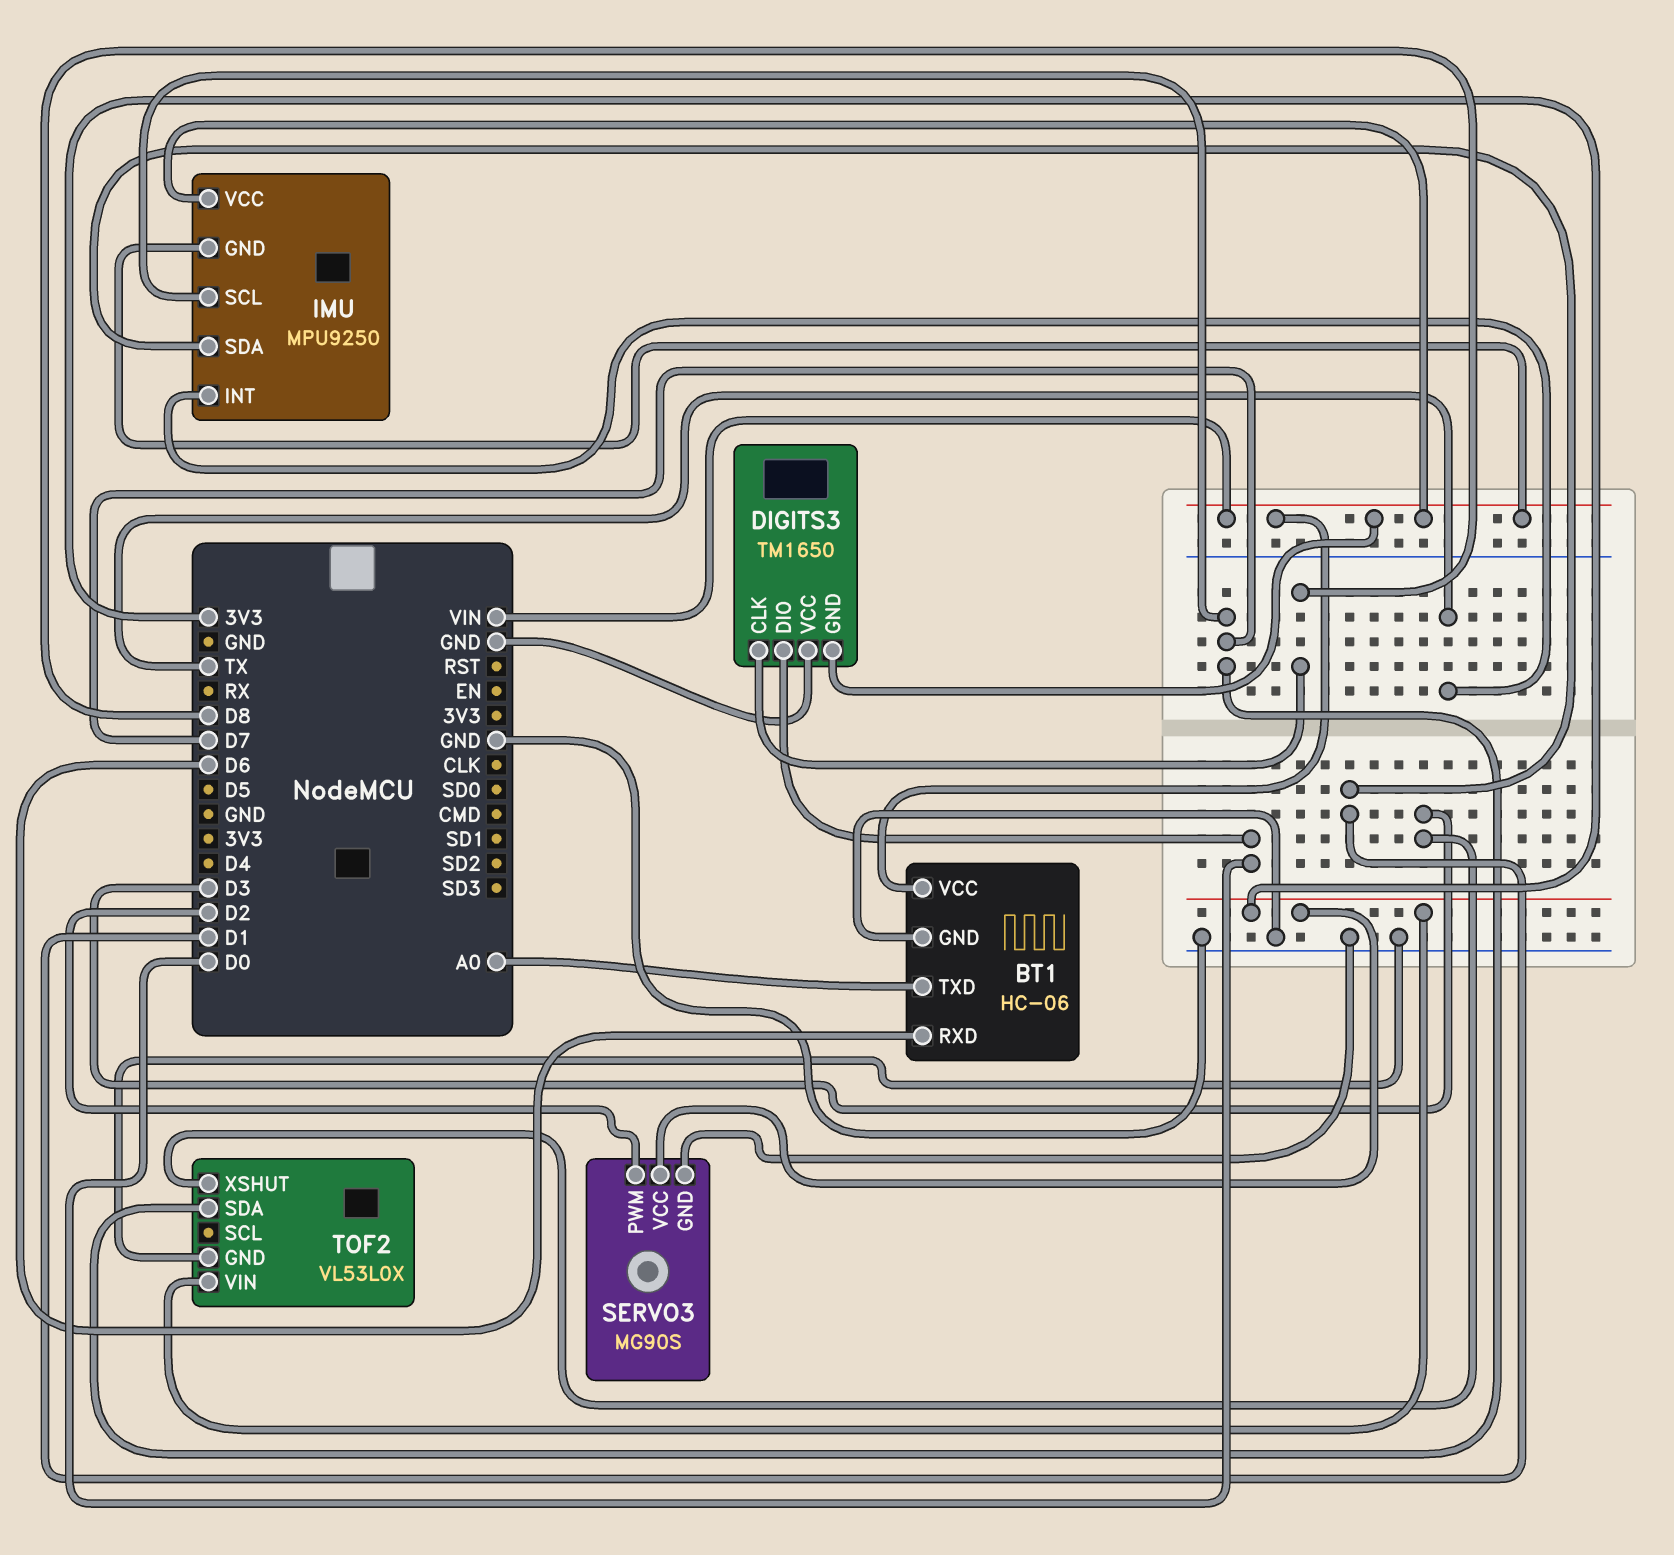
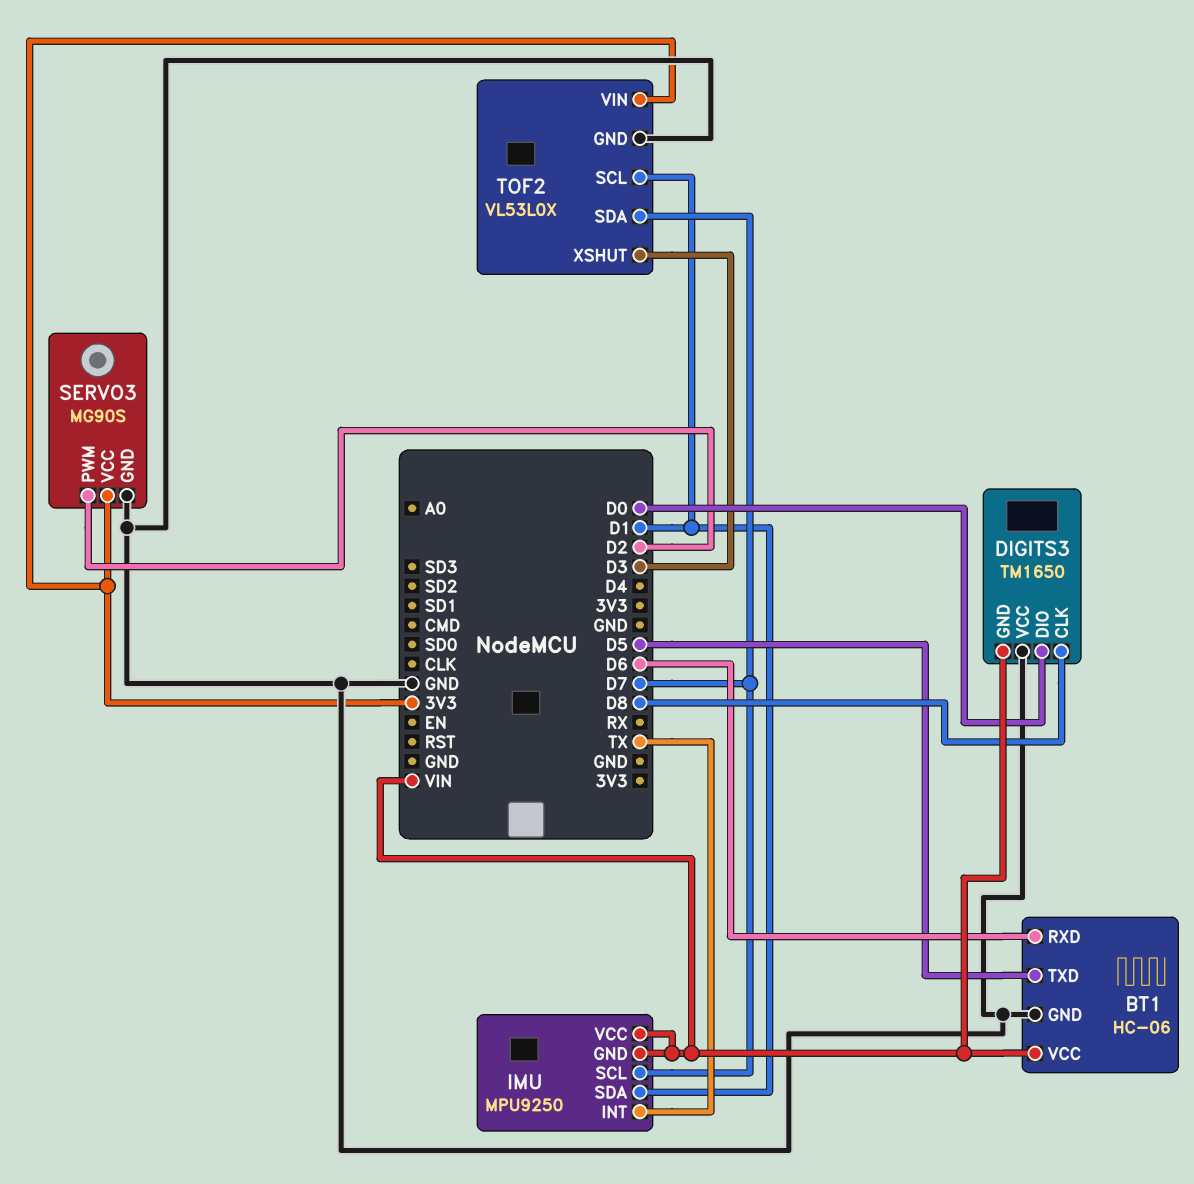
BT1 pin TXD: A0 -> D5
TOF2 pin SCL: none -> D1

